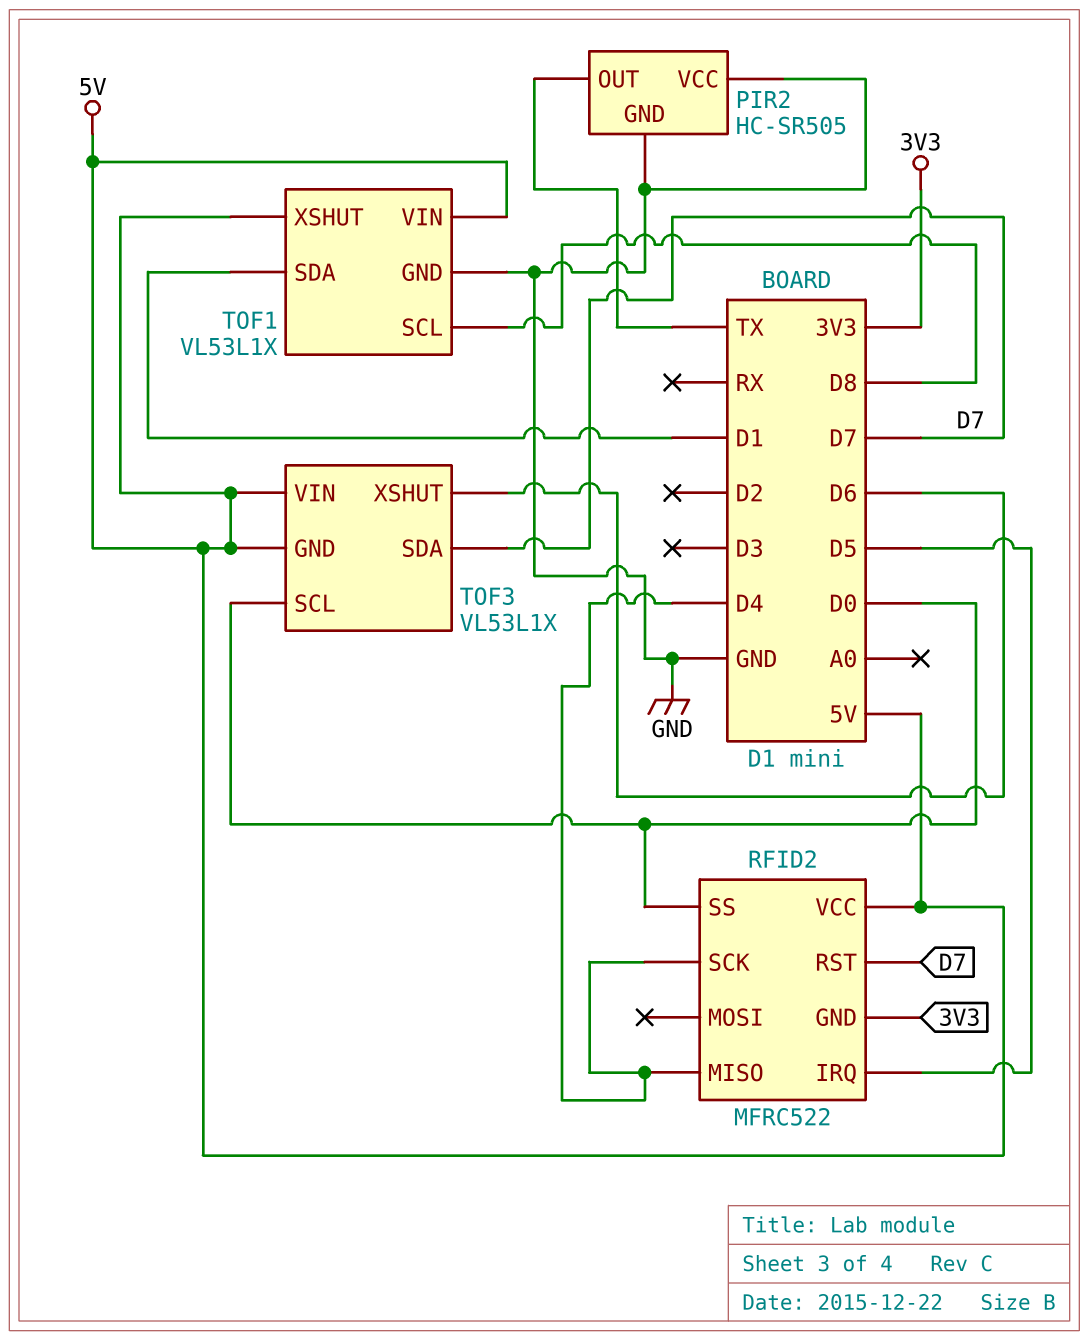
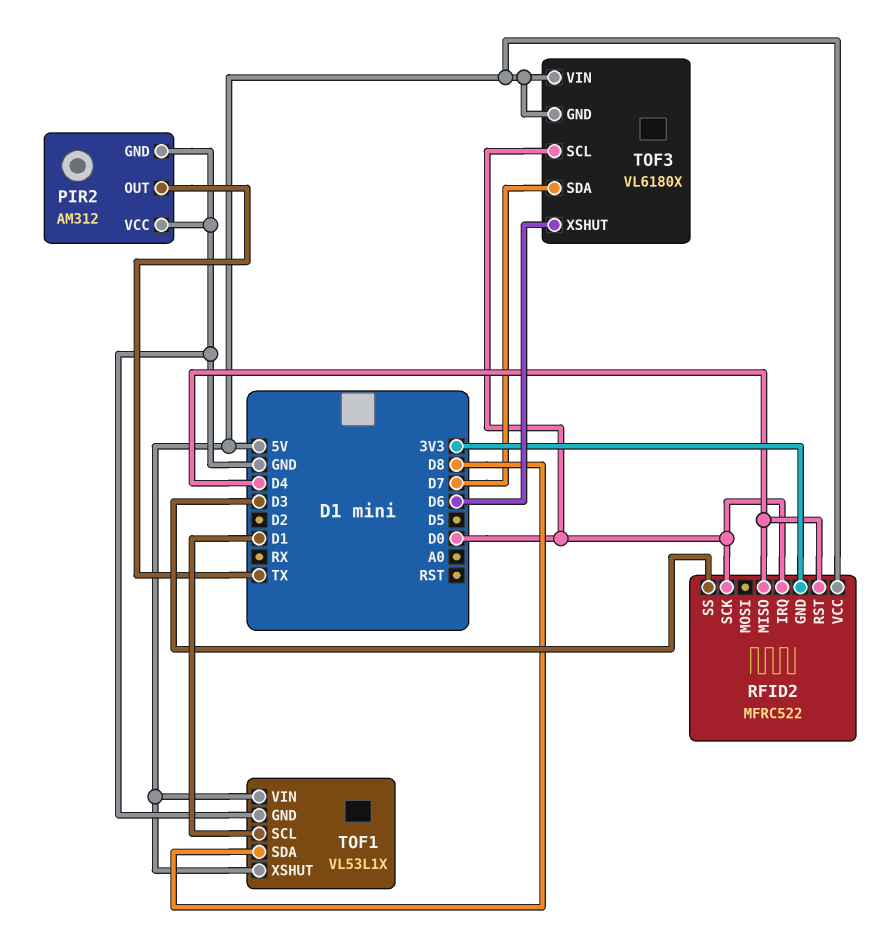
PIR2: HC-SR505 -> AM312
RFID2 pin IRQ: D5 -> D0
RFID2 pin RST: D7 -> D4
RFID2 pin SCK: D4 -> D0
RFID2 pin SS: D0 -> D3
TOF1 pin SCL: D8 -> D1
TOF1 pin SDA: D1 -> D8
TOF3: VL53L1X -> VL6180X

